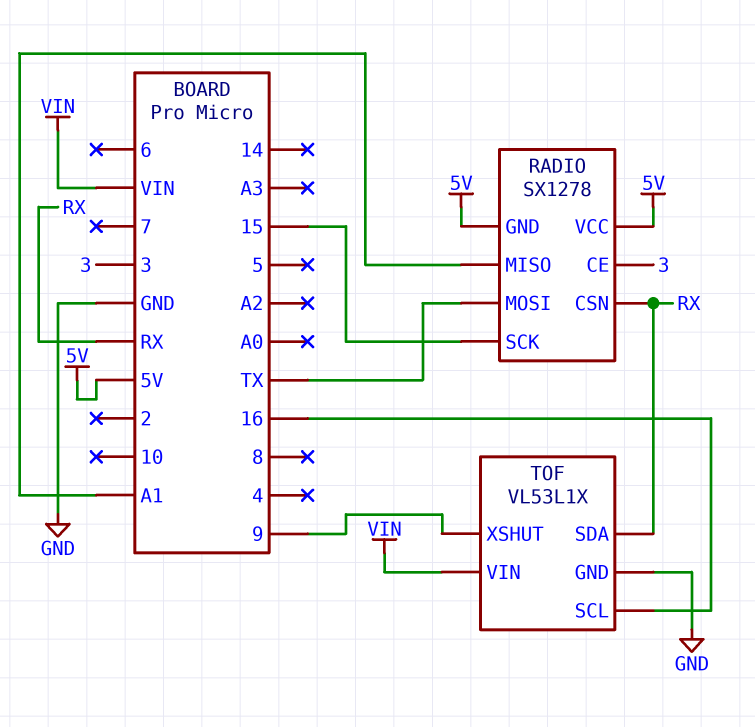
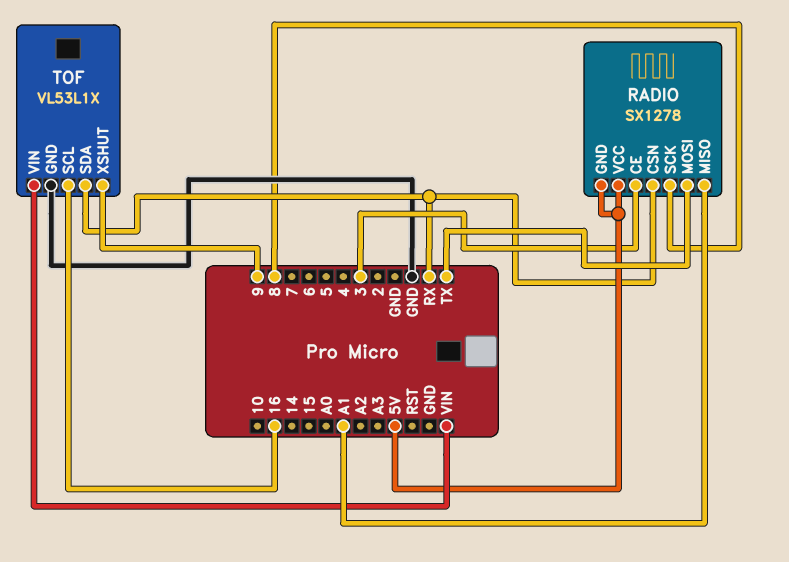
RADIO pin SCK: 15 -> 8

